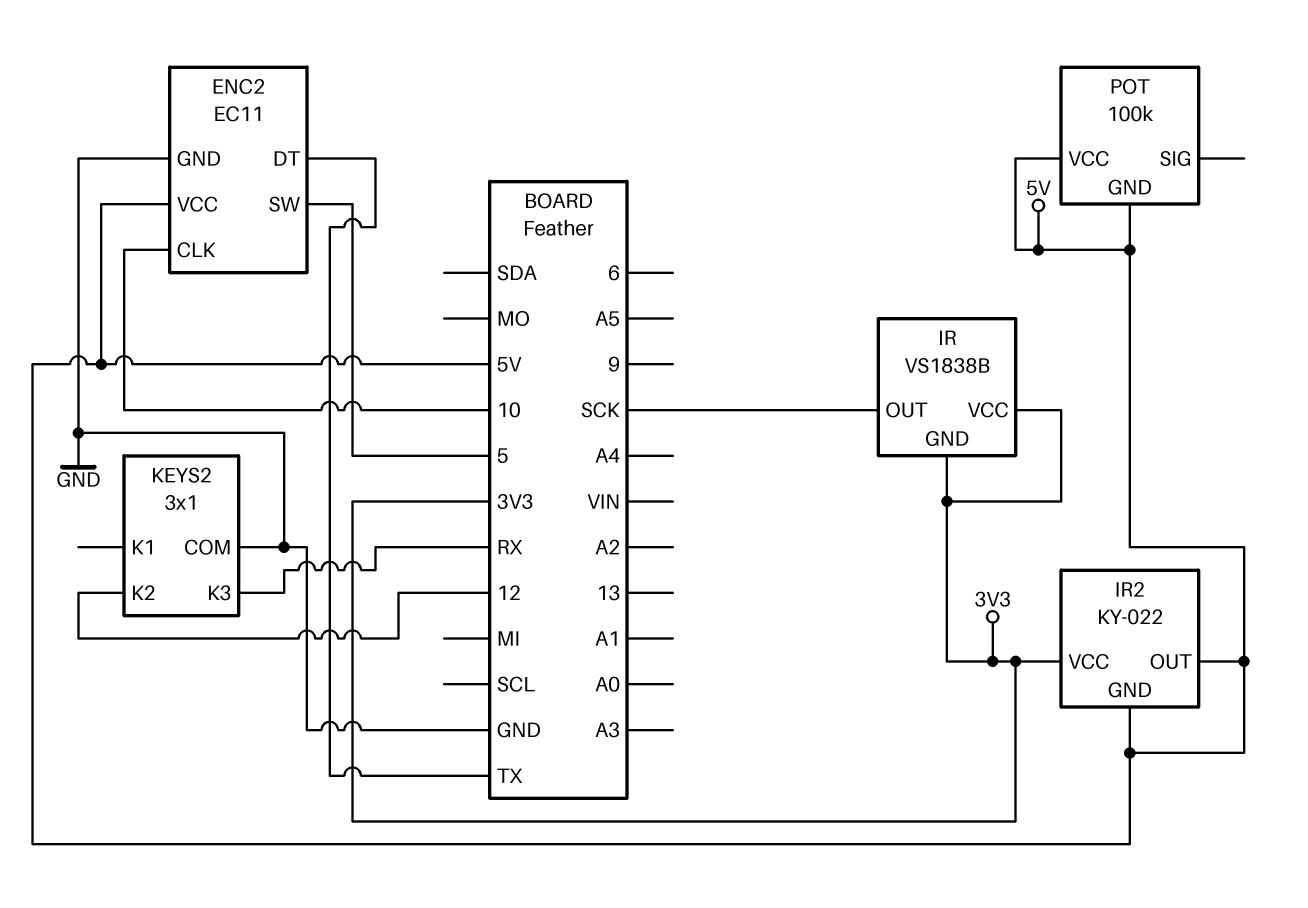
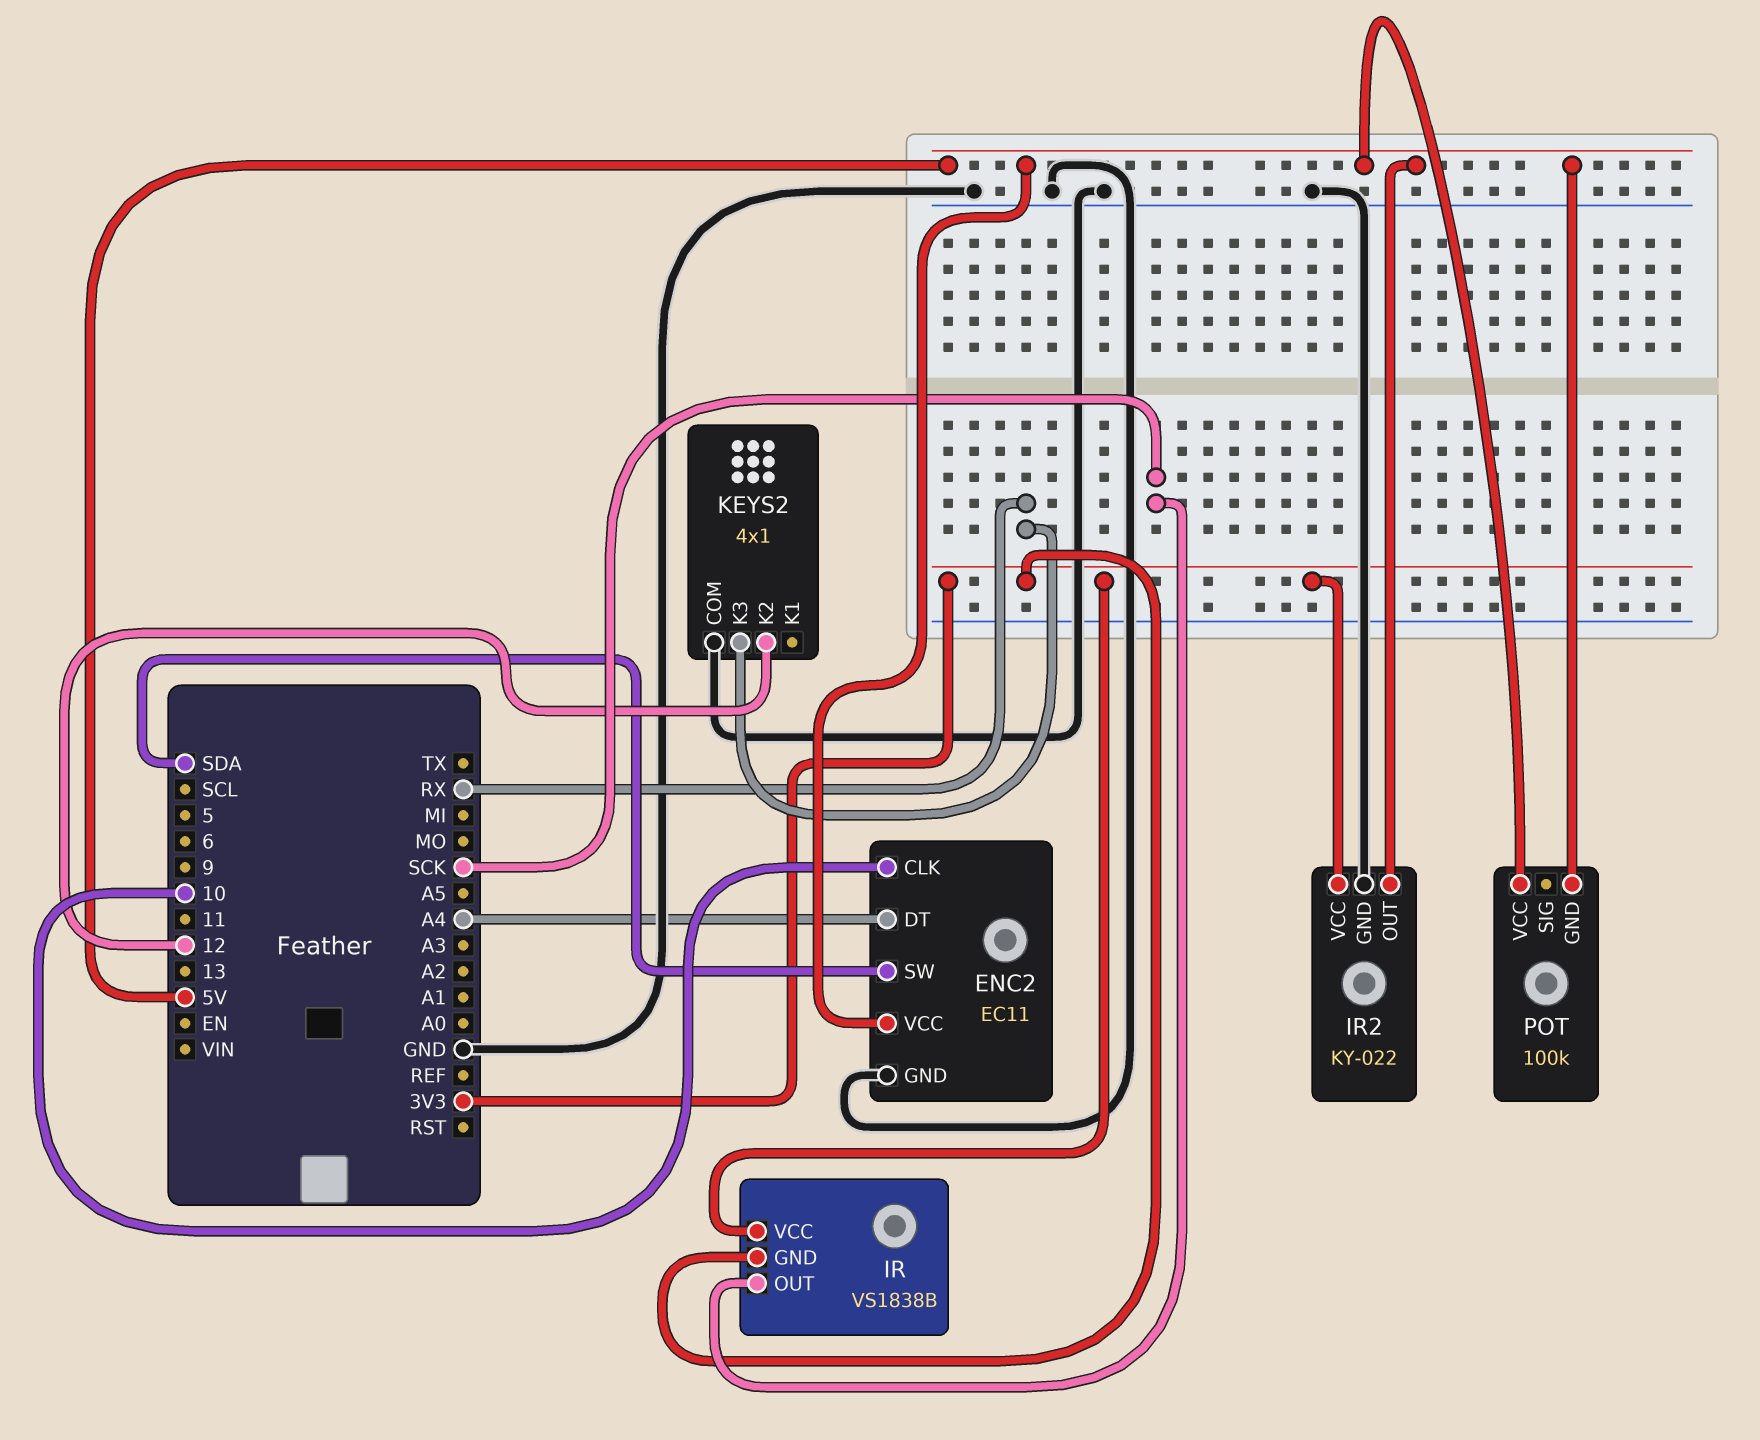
ENC2 pin DT: TX -> A4
ENC2 pin SW: 5 -> SDA
IR2 pin GND: 5V -> GND
KEYS2: 3x1 -> 4x1

